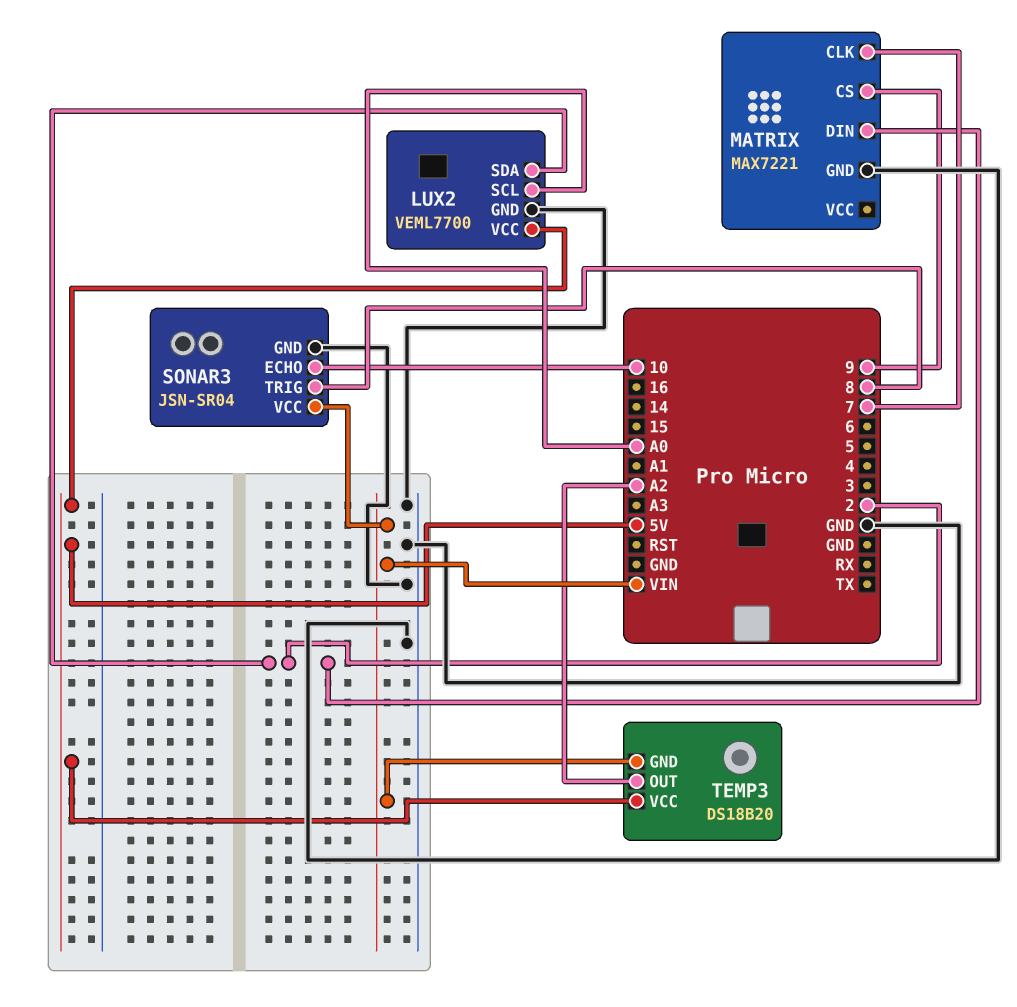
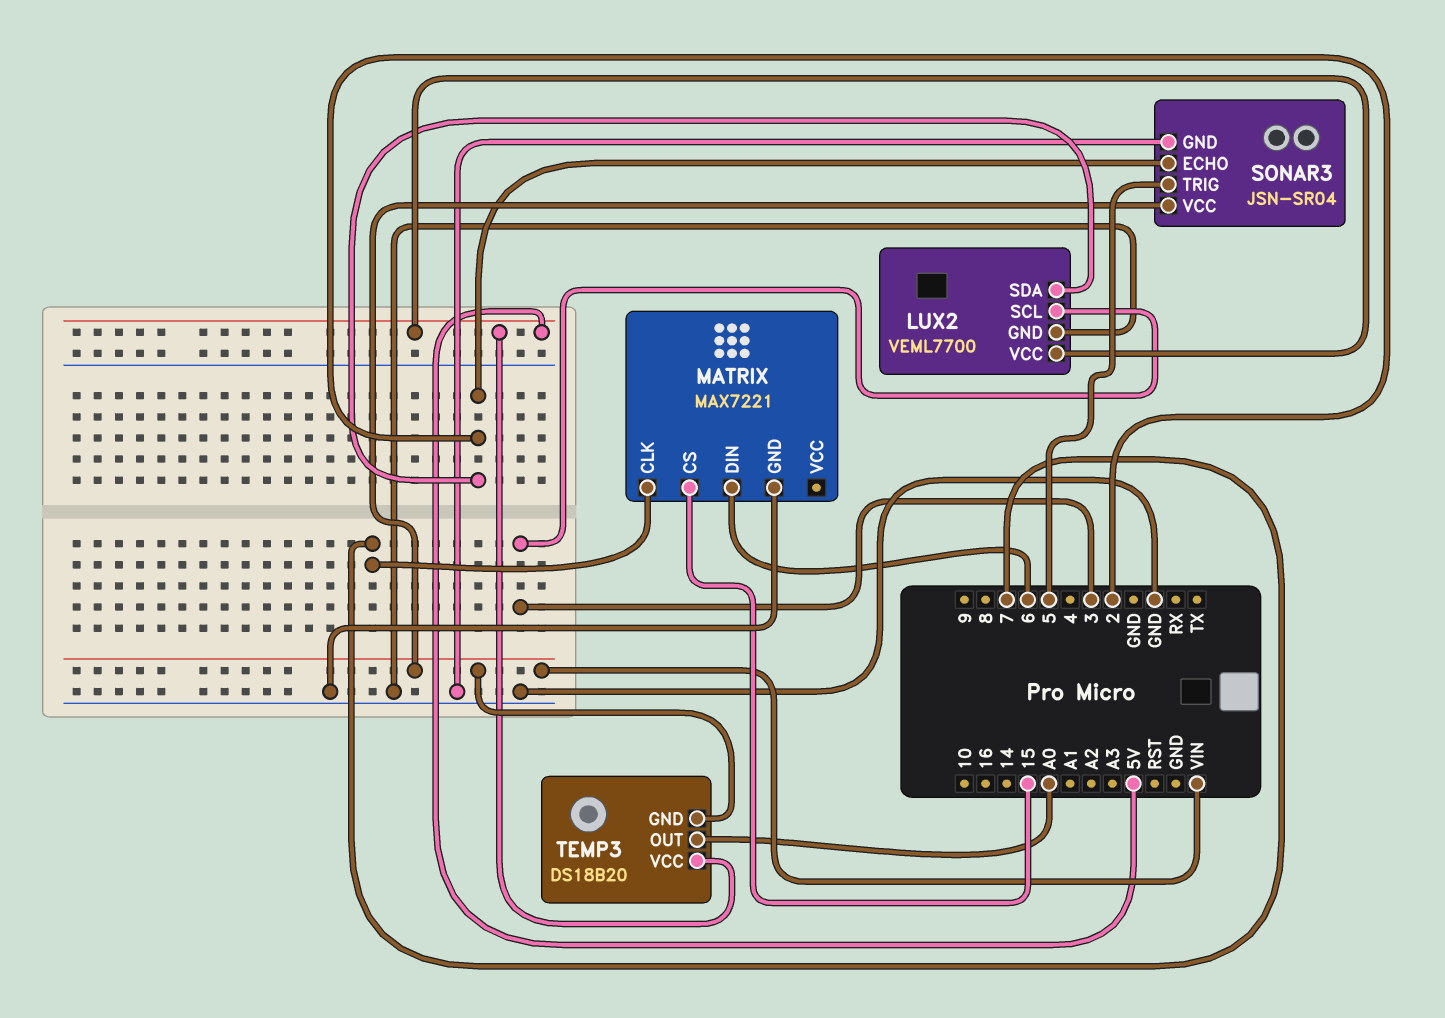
LUX2 pin SCL: A0 -> 3
MATRIX pin CS: 9 -> 15
MATRIX pin DIN: 2 -> 6
SONAR3 pin ECHO: 10 -> 2
SONAR3 pin TRIG: 8 -> 5
TEMP3 pin OUT: A2 -> A0

